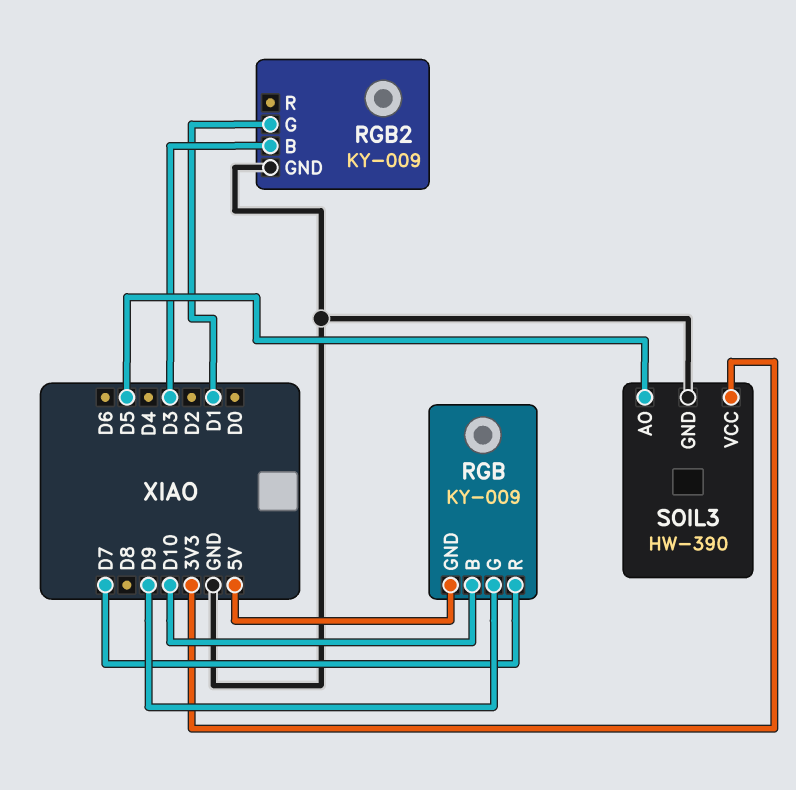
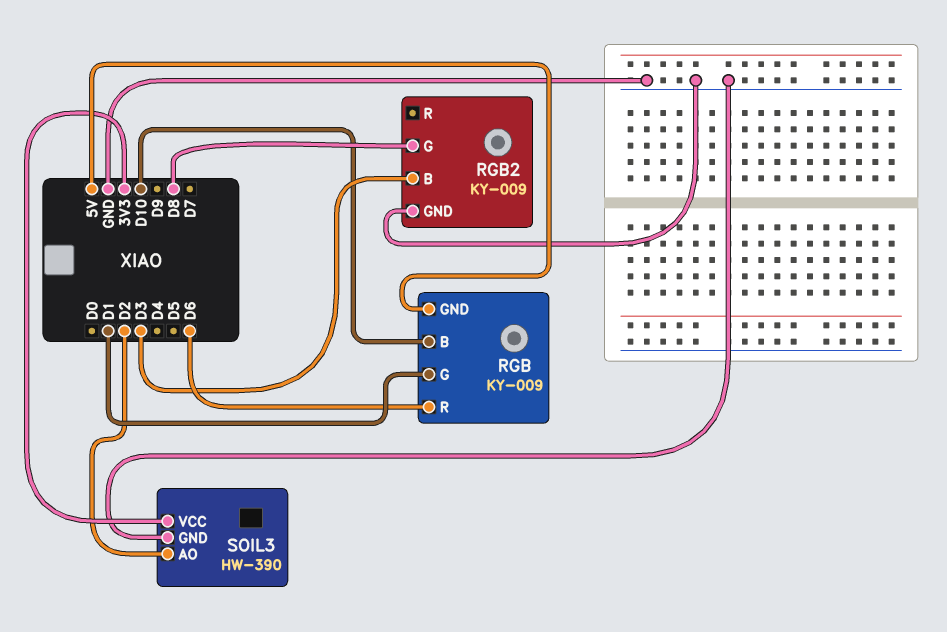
RGB pin G: D9 -> D1
RGB pin R: D7 -> D6
RGB2 pin G: D1 -> D8
SOIL3 pin AO: D5 -> D2

